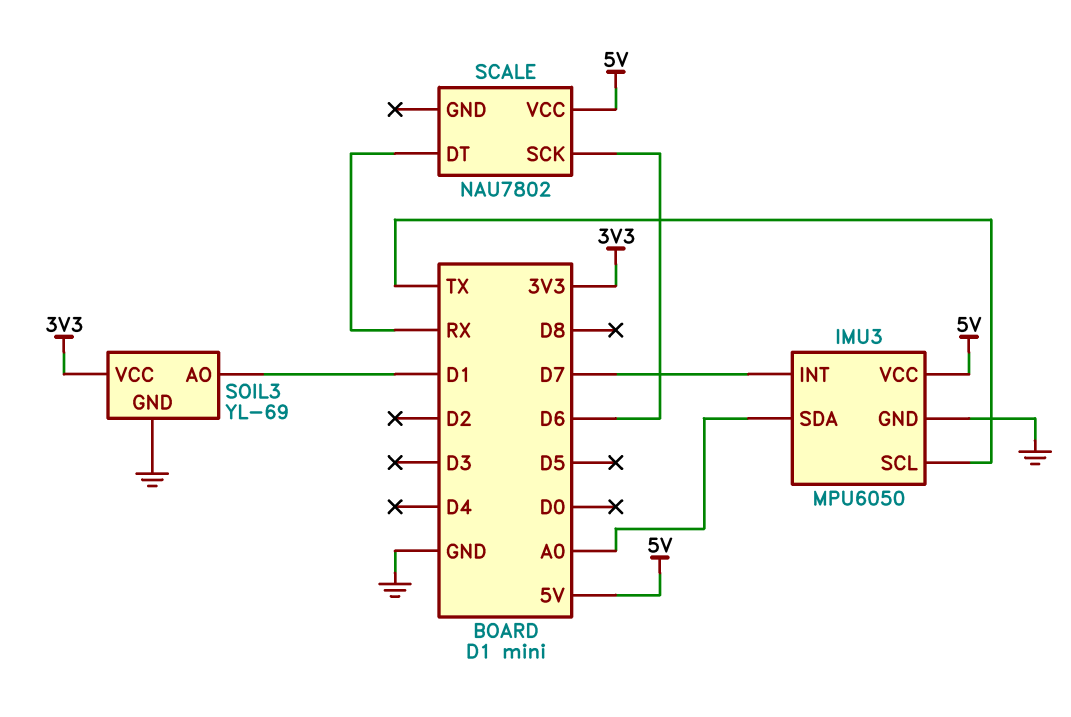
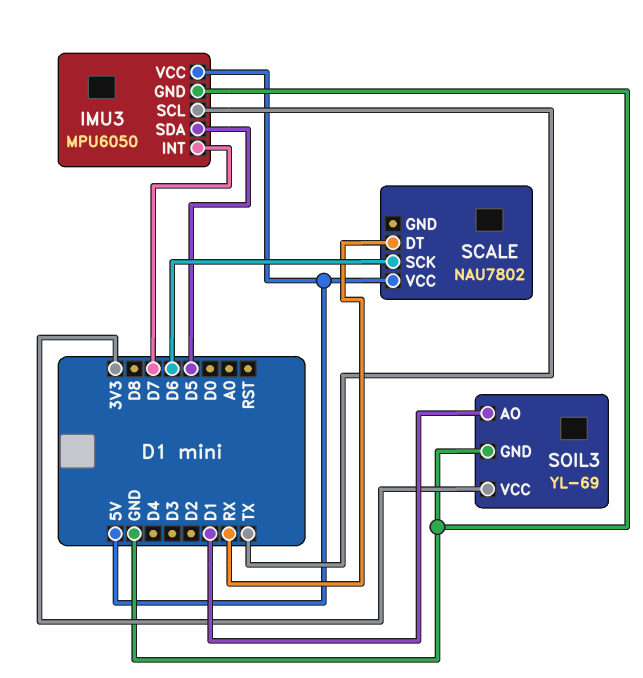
IMU3 pin SDA: A0 -> D5

